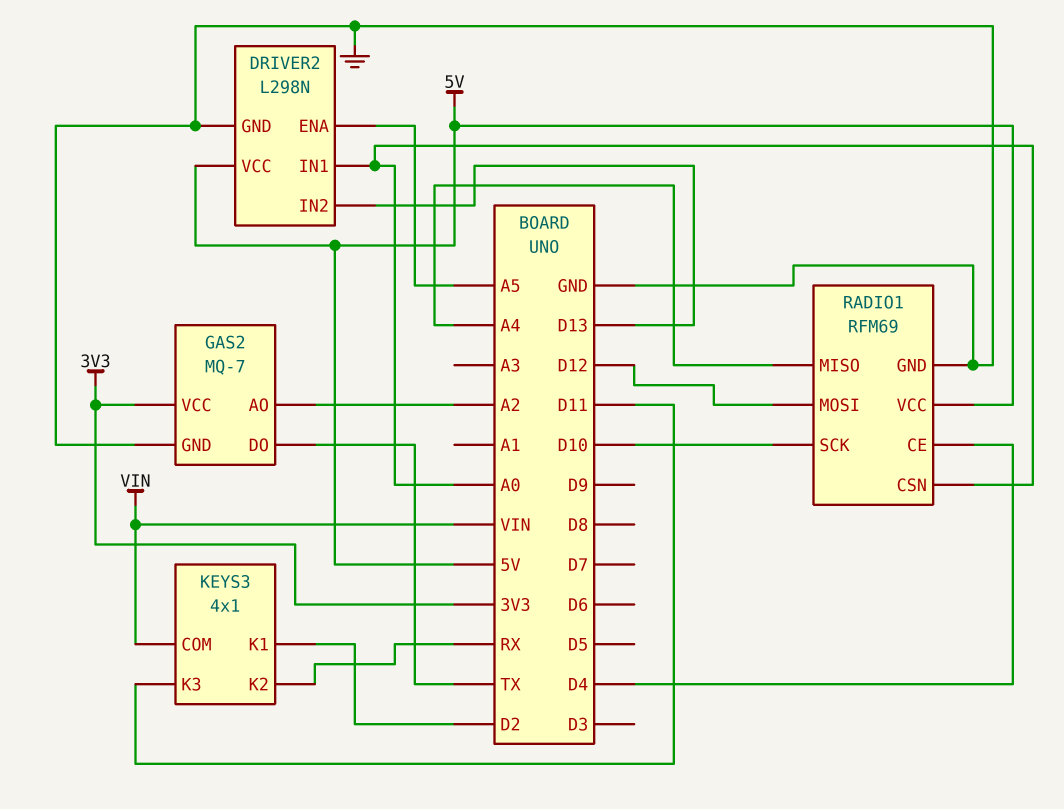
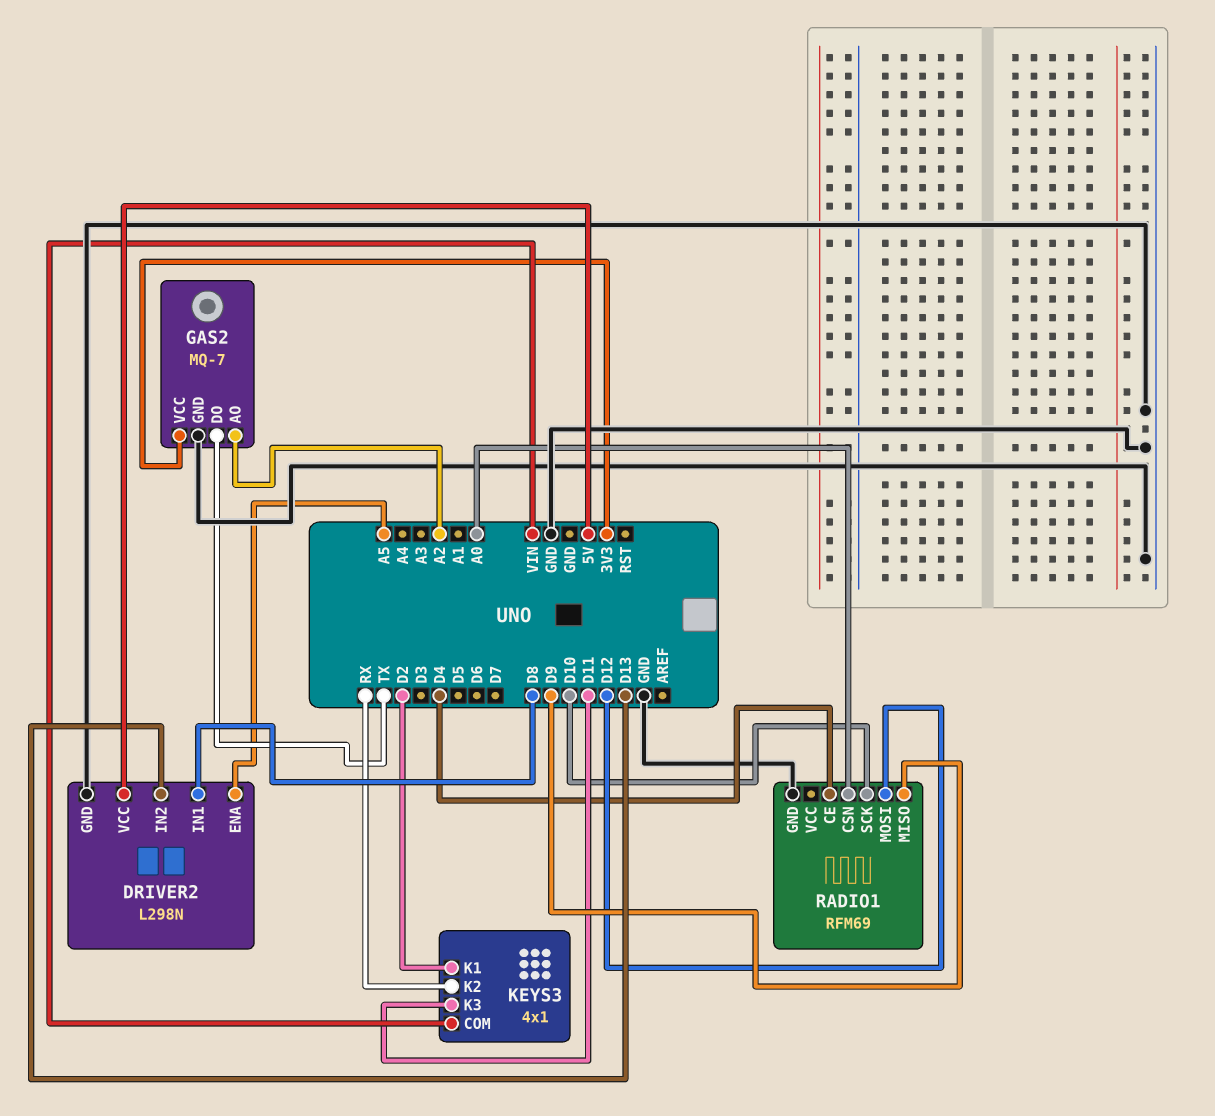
DRIVER2 pin IN1: A0 -> D8
RADIO1 pin MISO: A4 -> D9
RADIO1 pin VCC: 5V -> none

